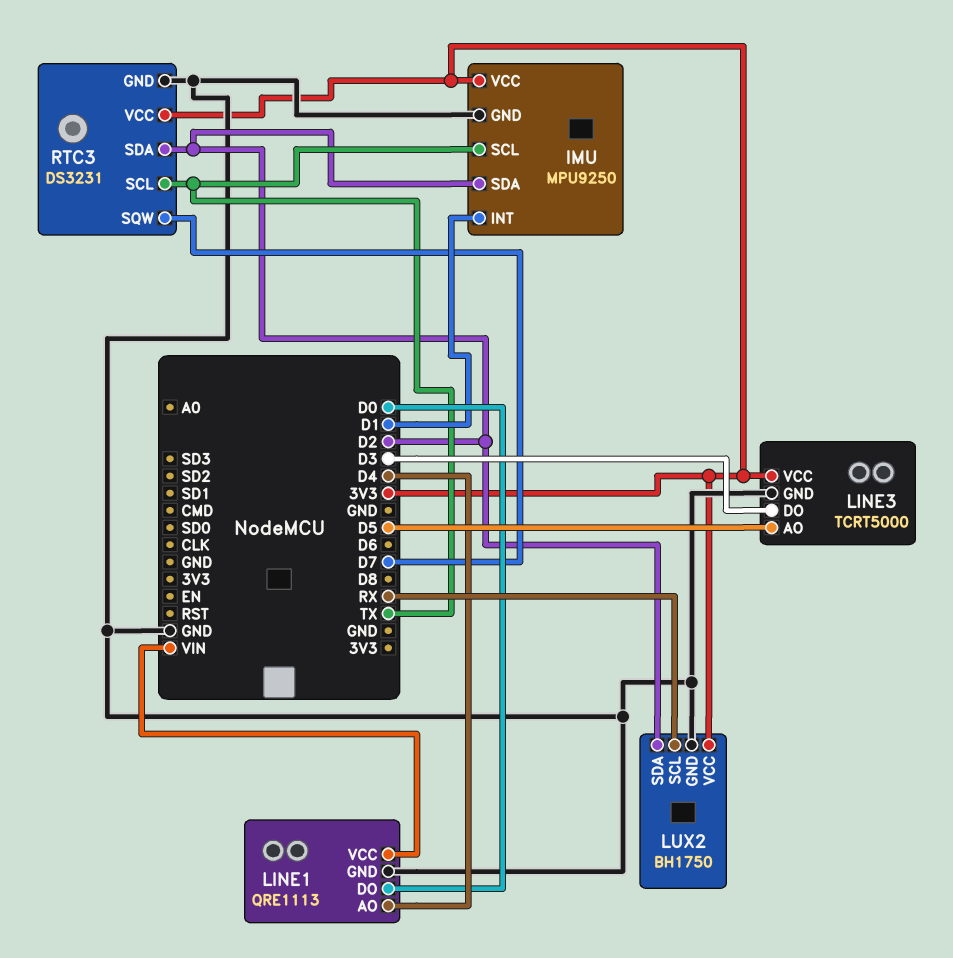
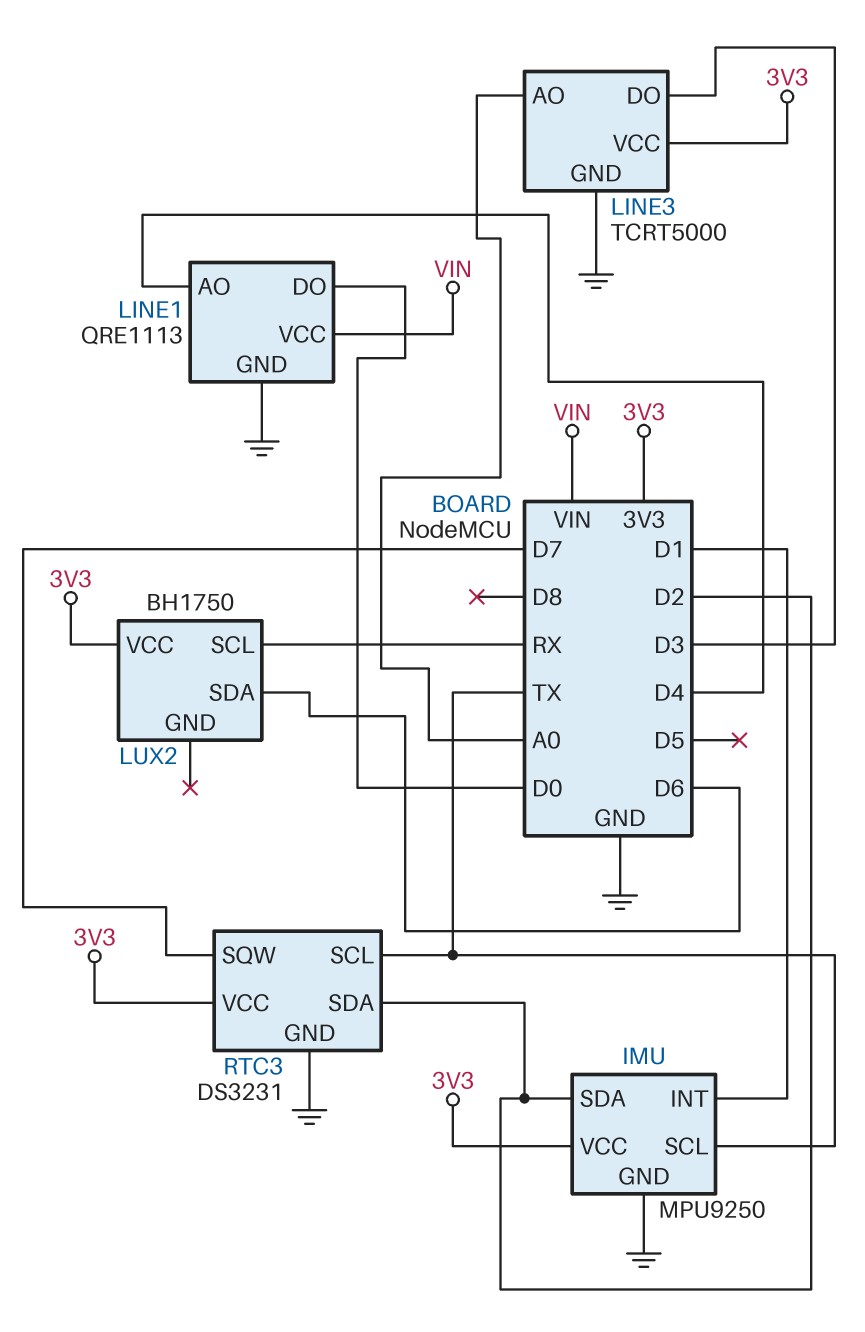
LINE3 pin AO: D5 -> A0
LUX2 pin GND: GND -> none
LUX2 pin SDA: D2 -> D6

